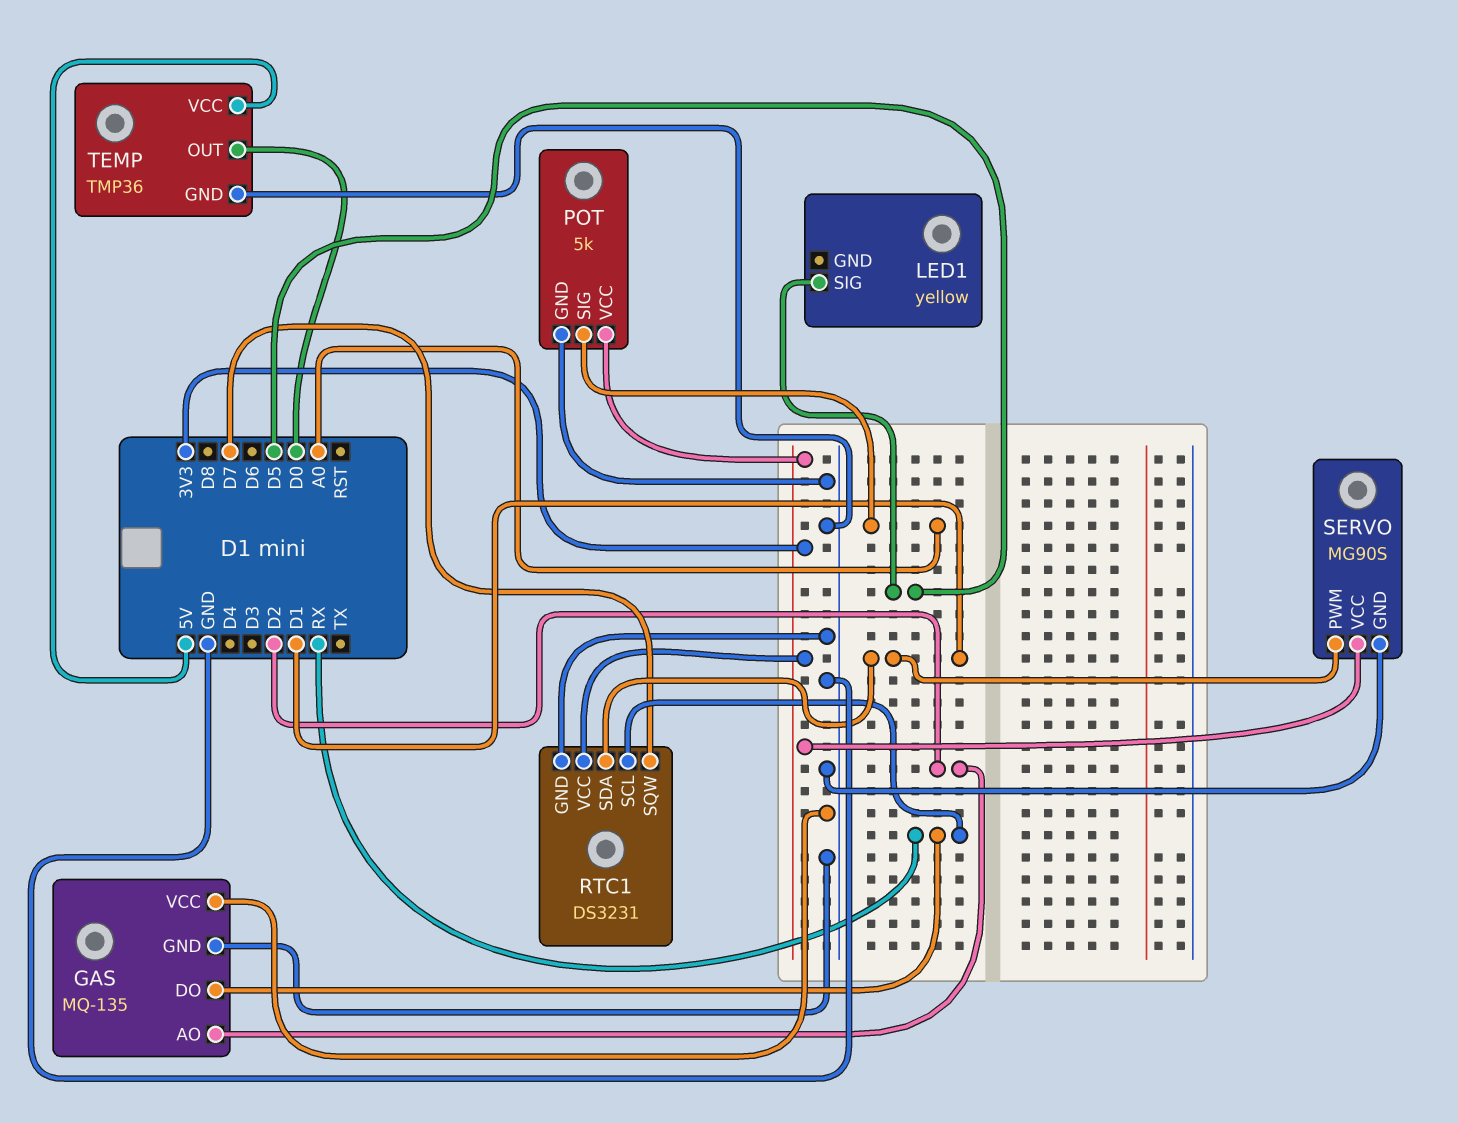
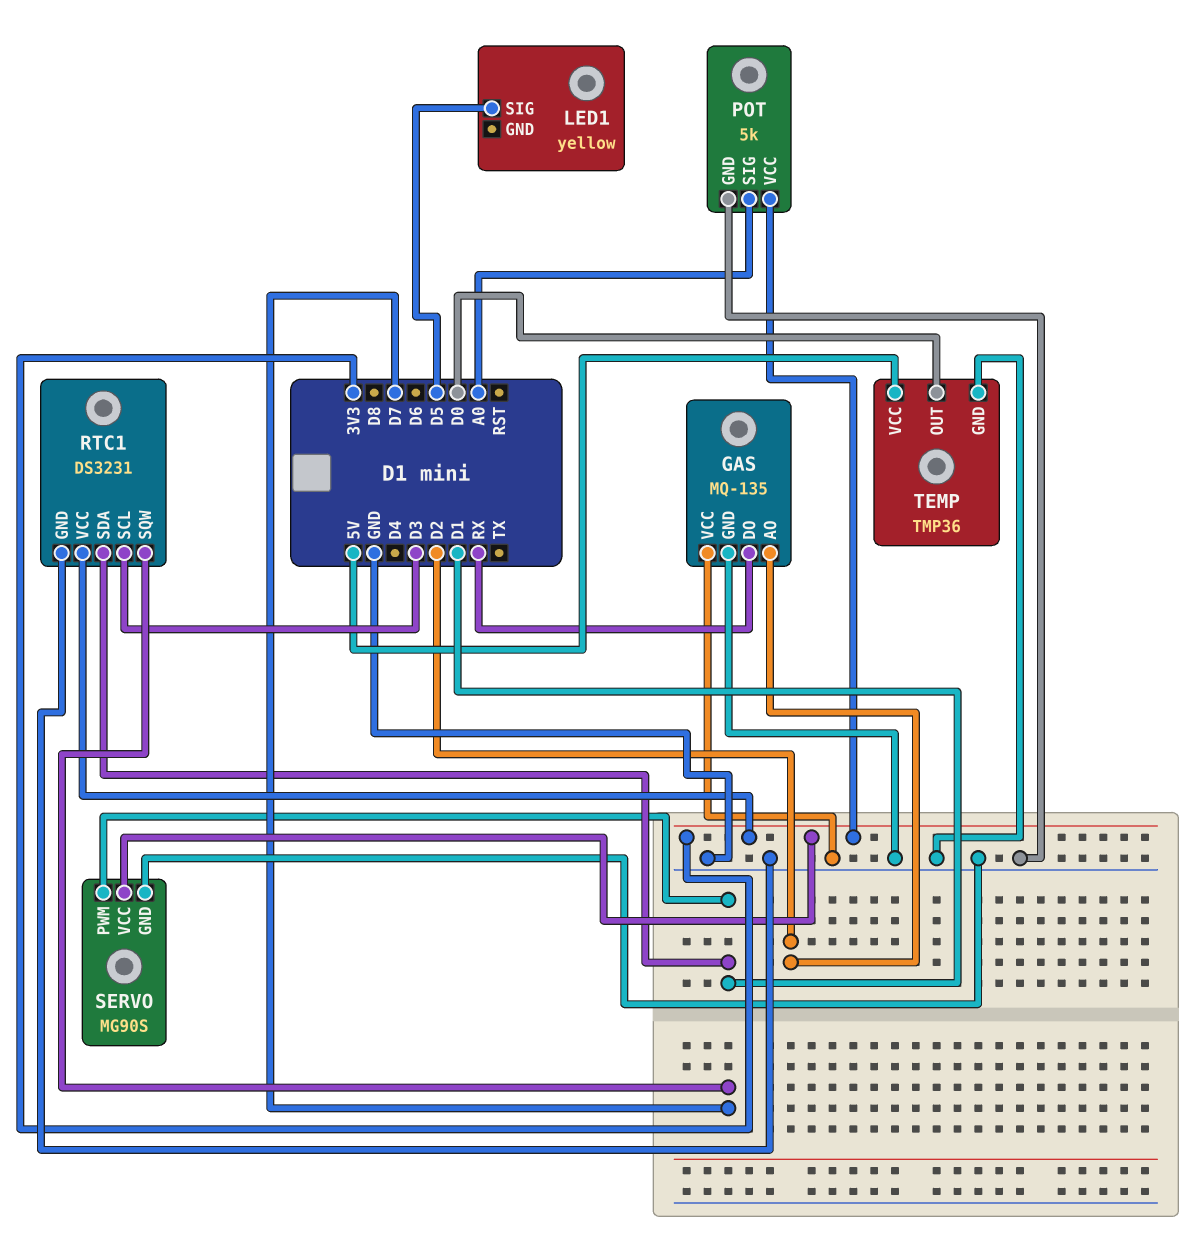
RTC1 pin SCL: RX -> D3

